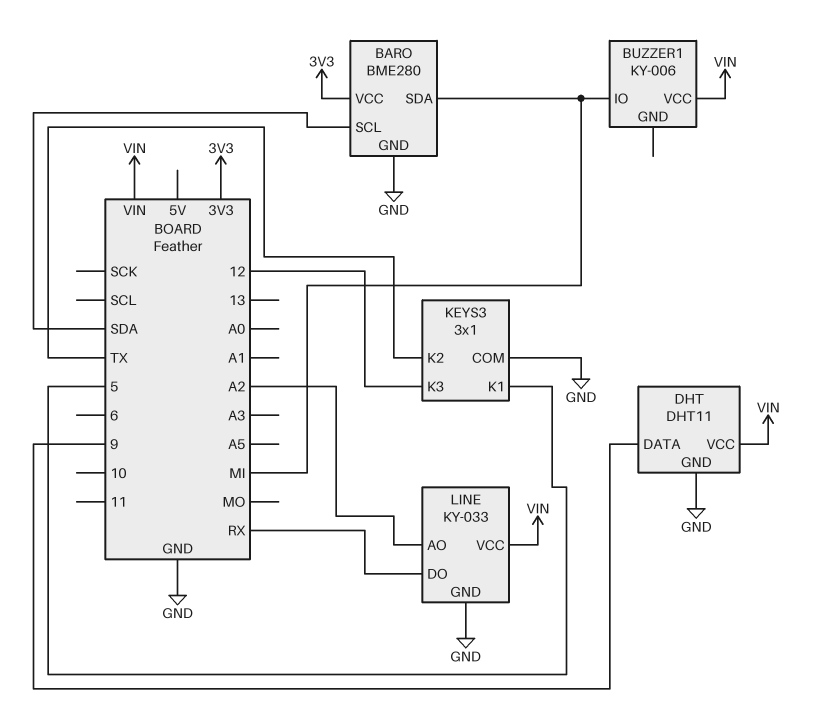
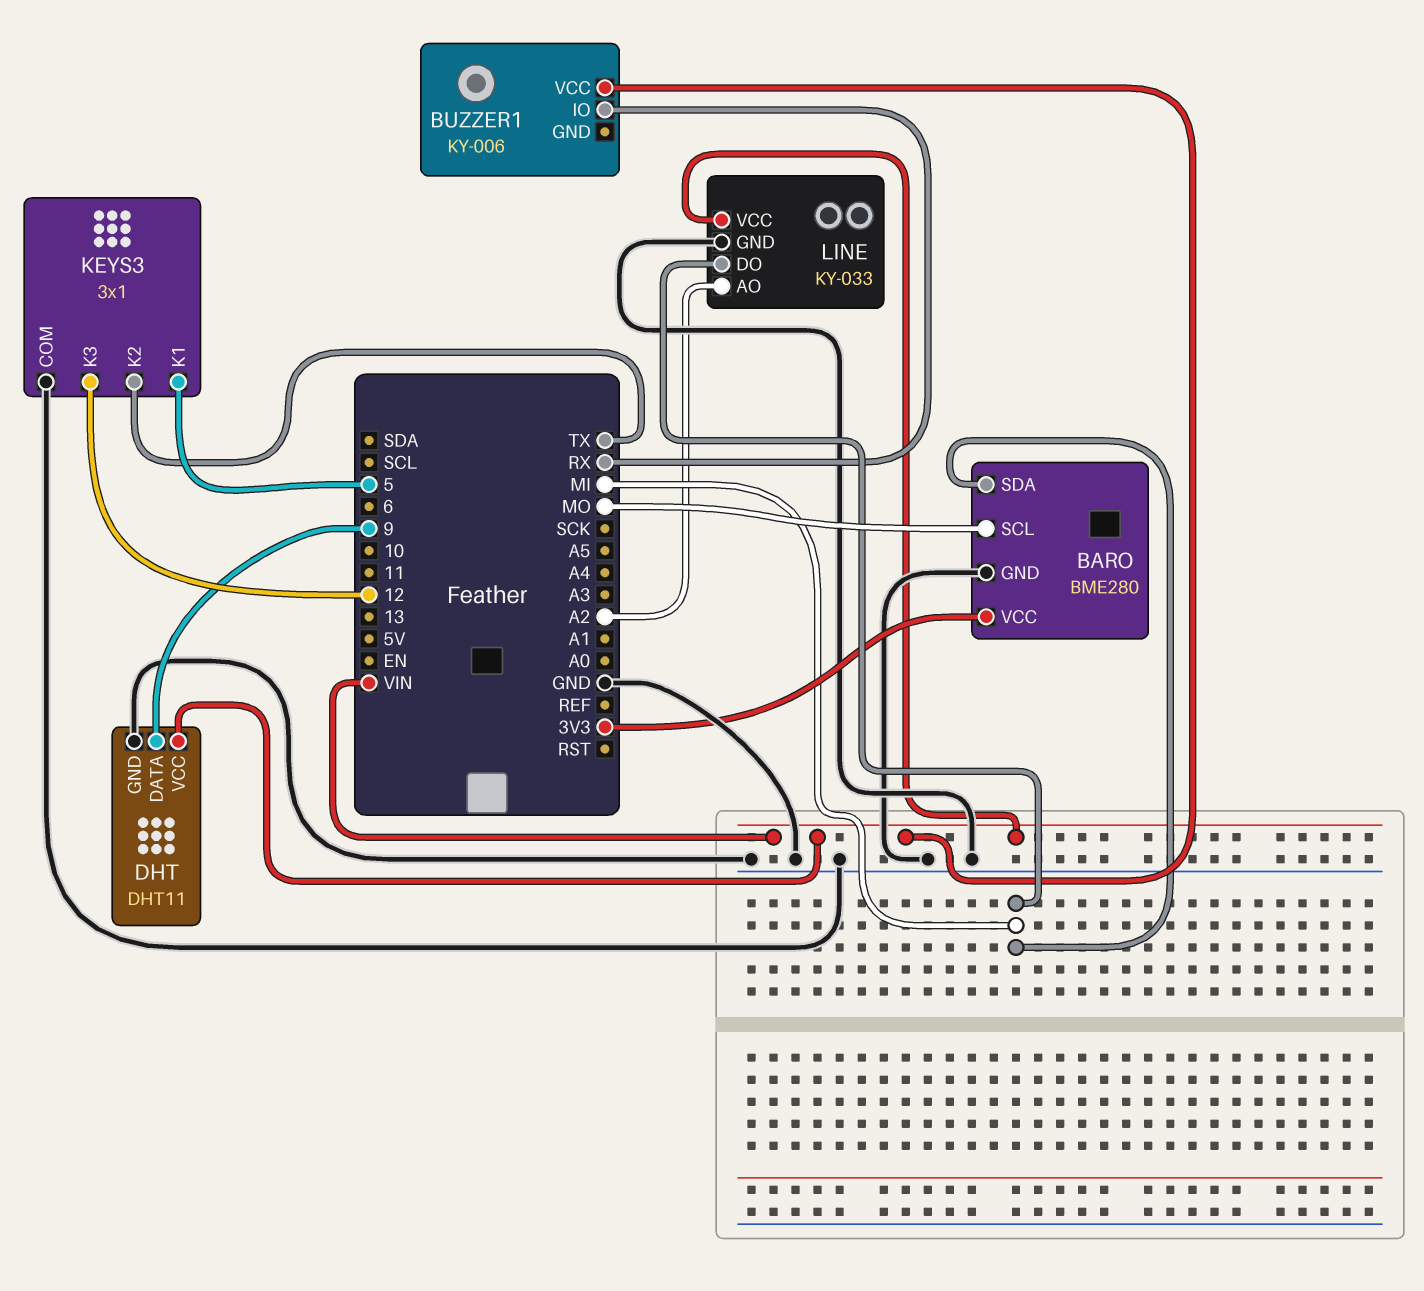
BARO pin SCL: SDA -> MO
BUZZER1 pin IO: MI -> RX
LINE pin DO: RX -> MI

